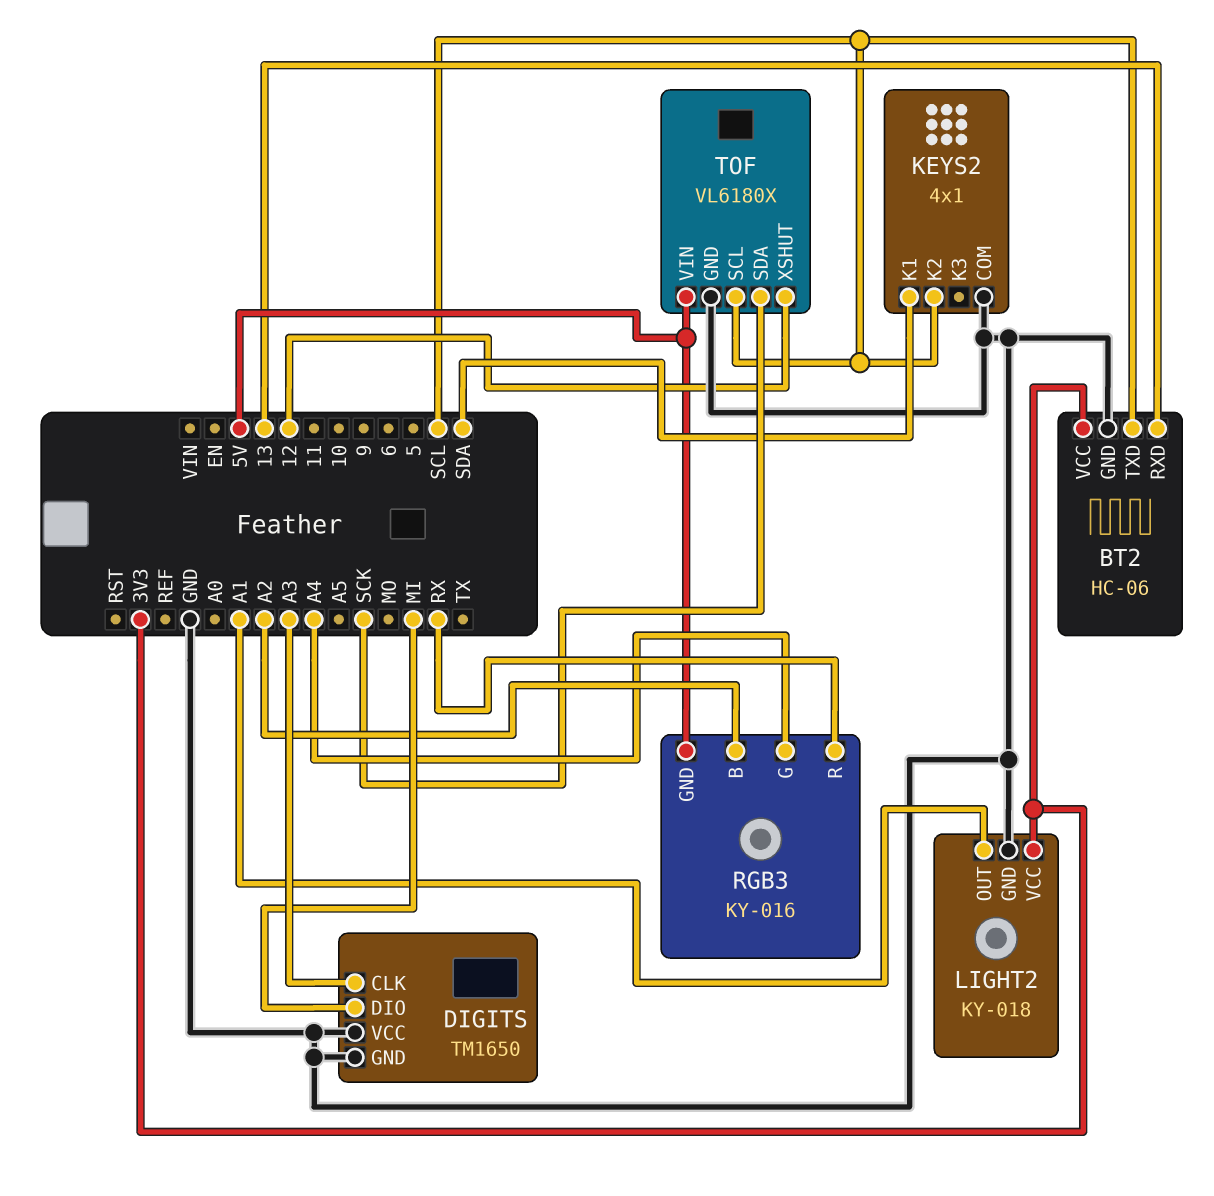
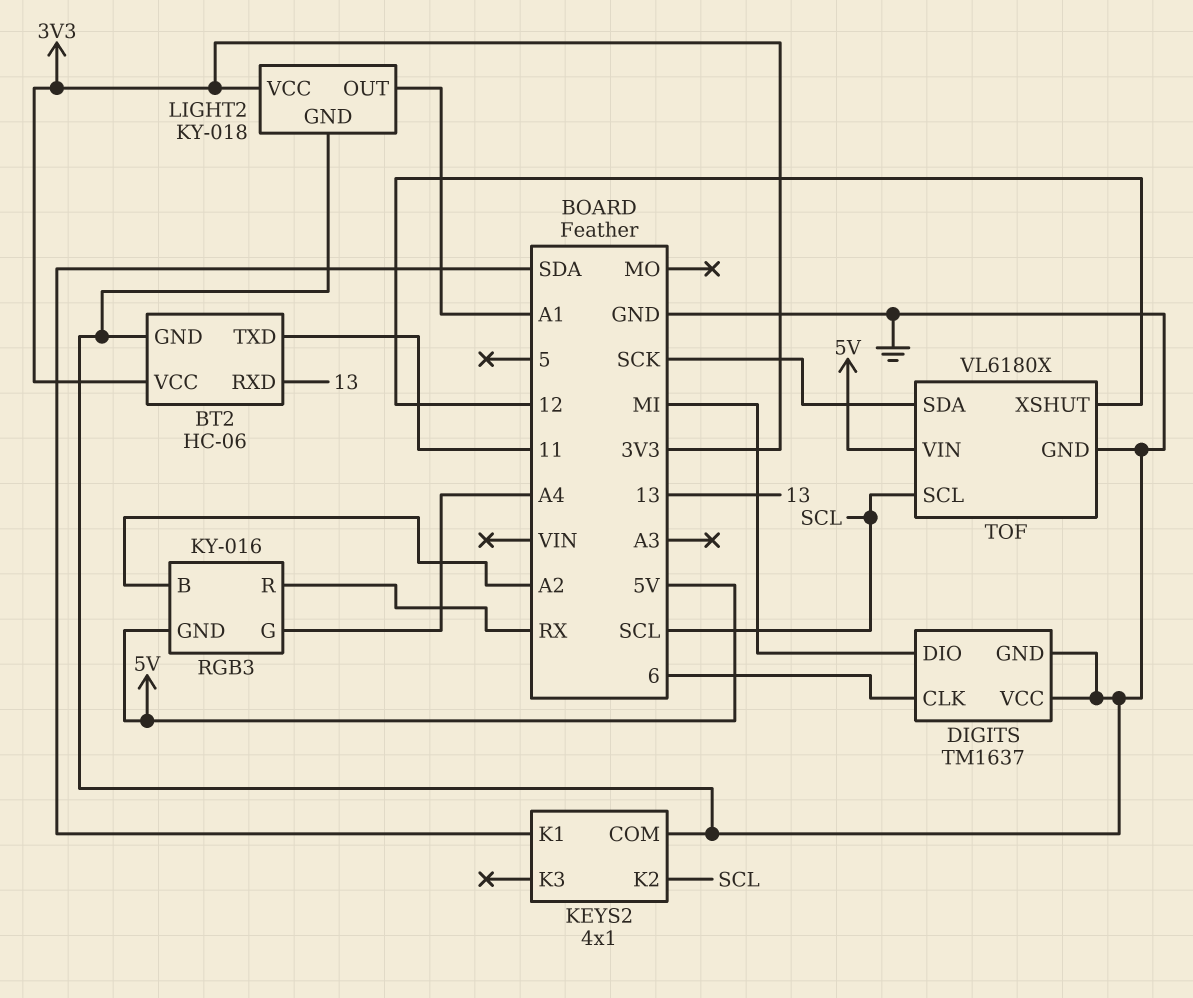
BT2 pin TXD: SCL -> 11
DIGITS: TM1650 -> TM1637
DIGITS pin CLK: A3 -> 6

